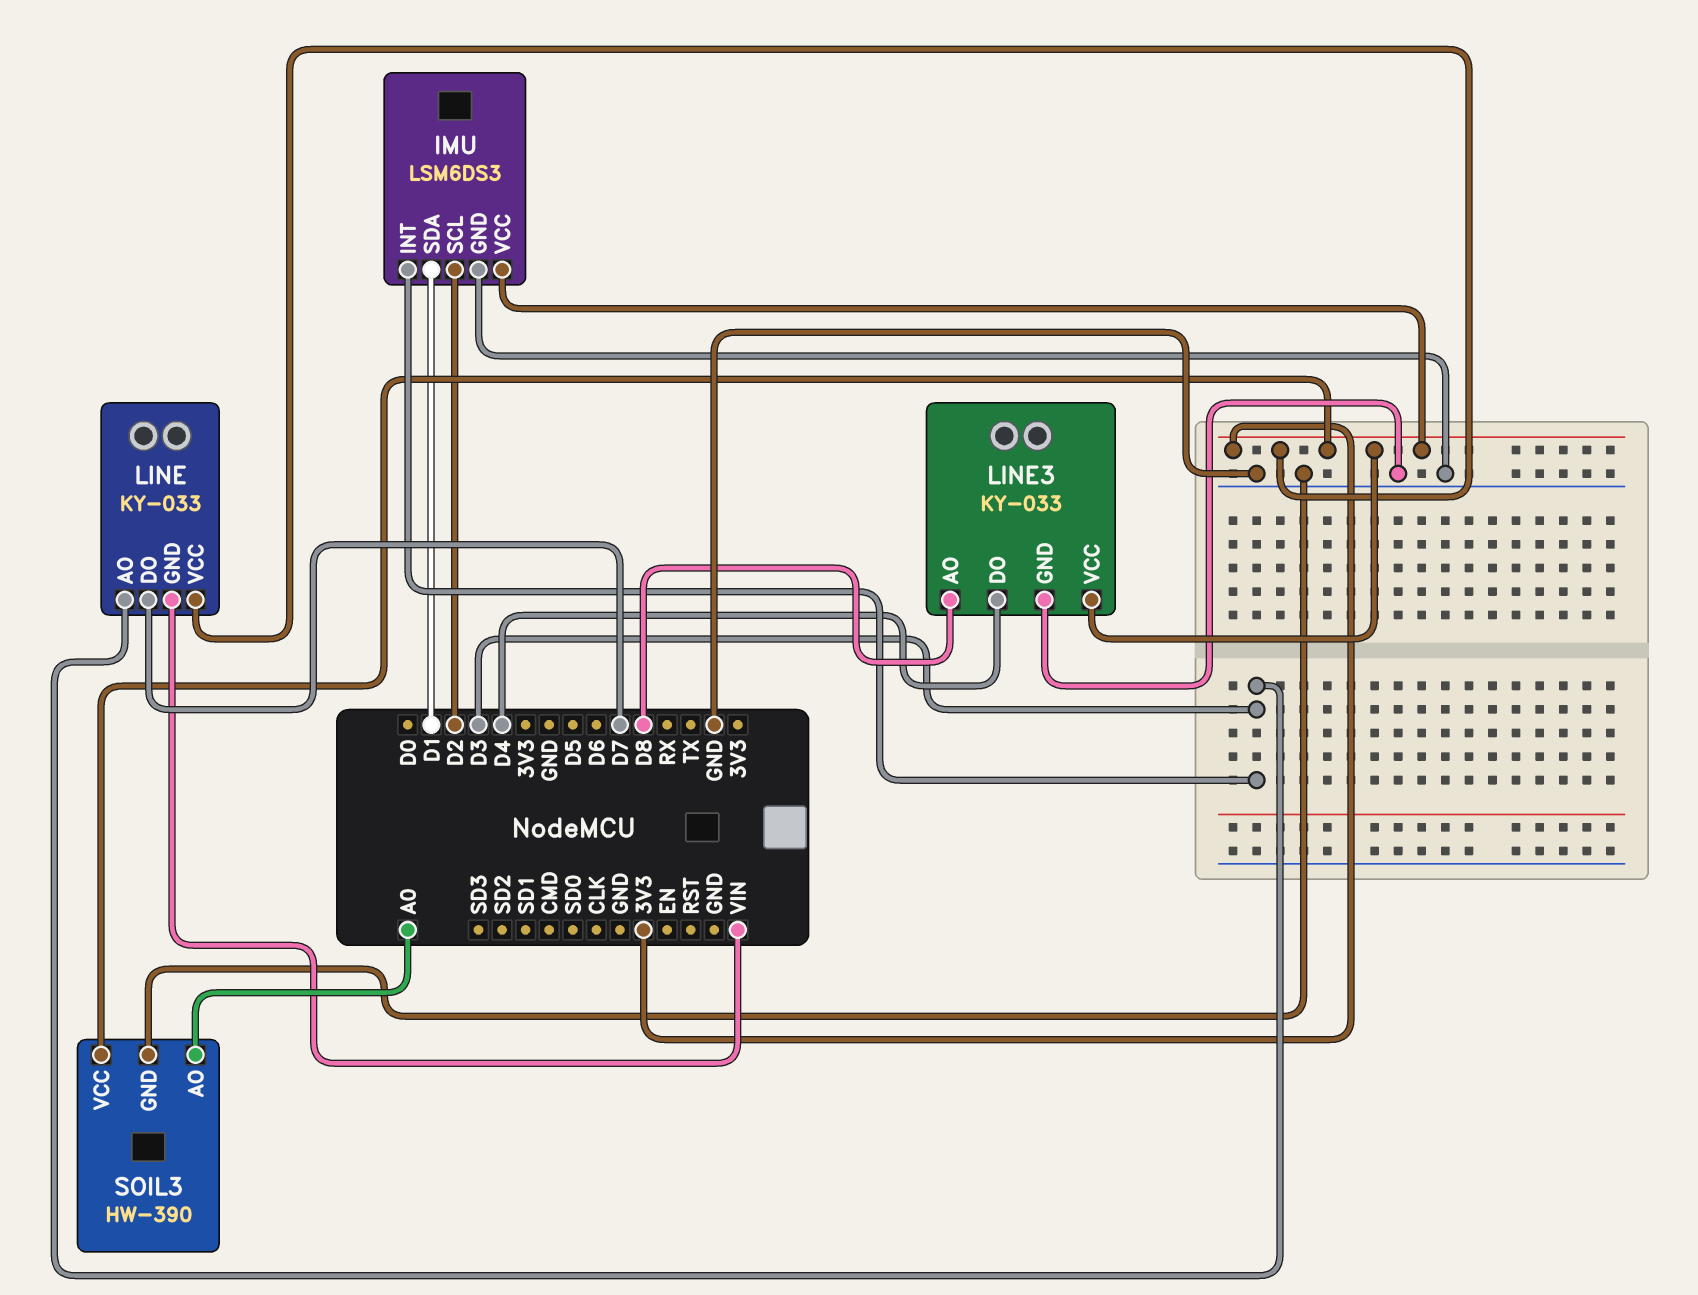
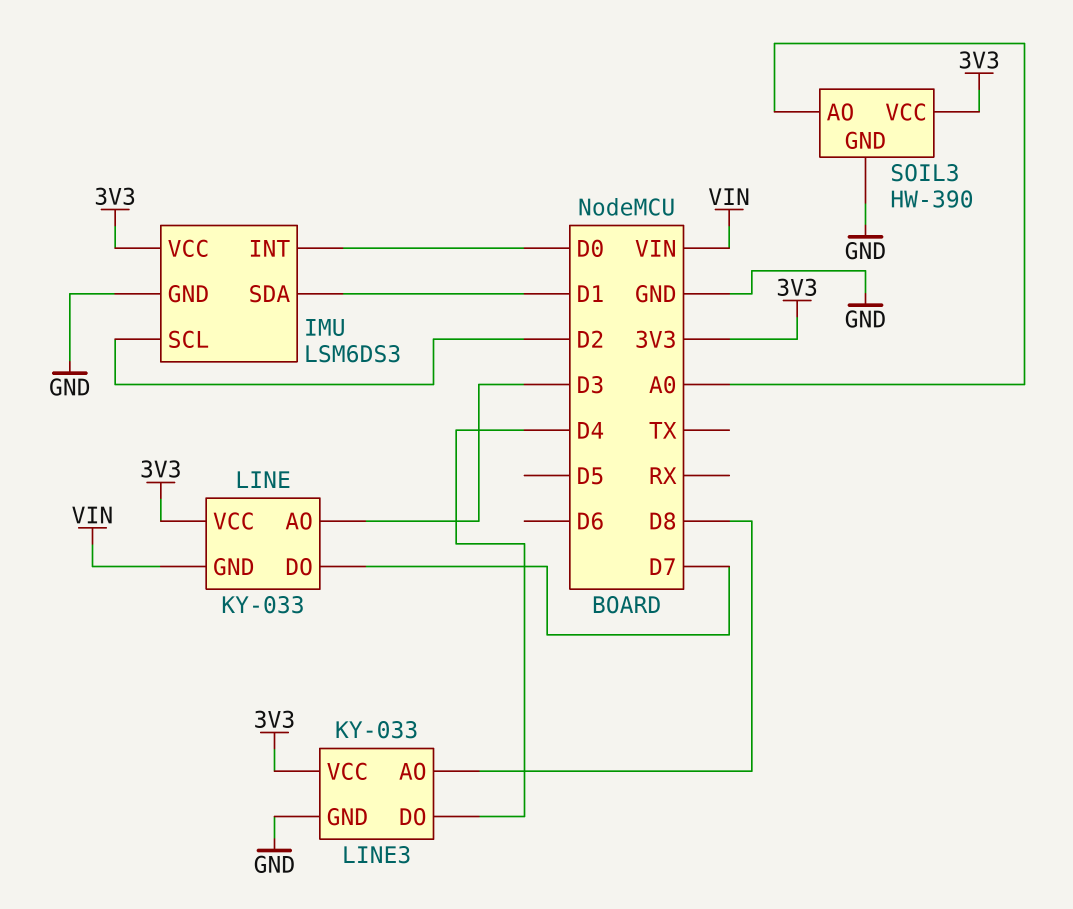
IMU pin INT: D3 -> D0

